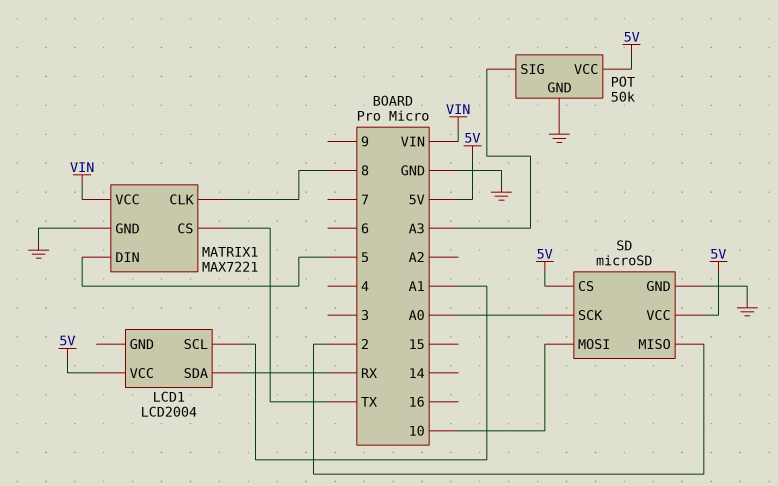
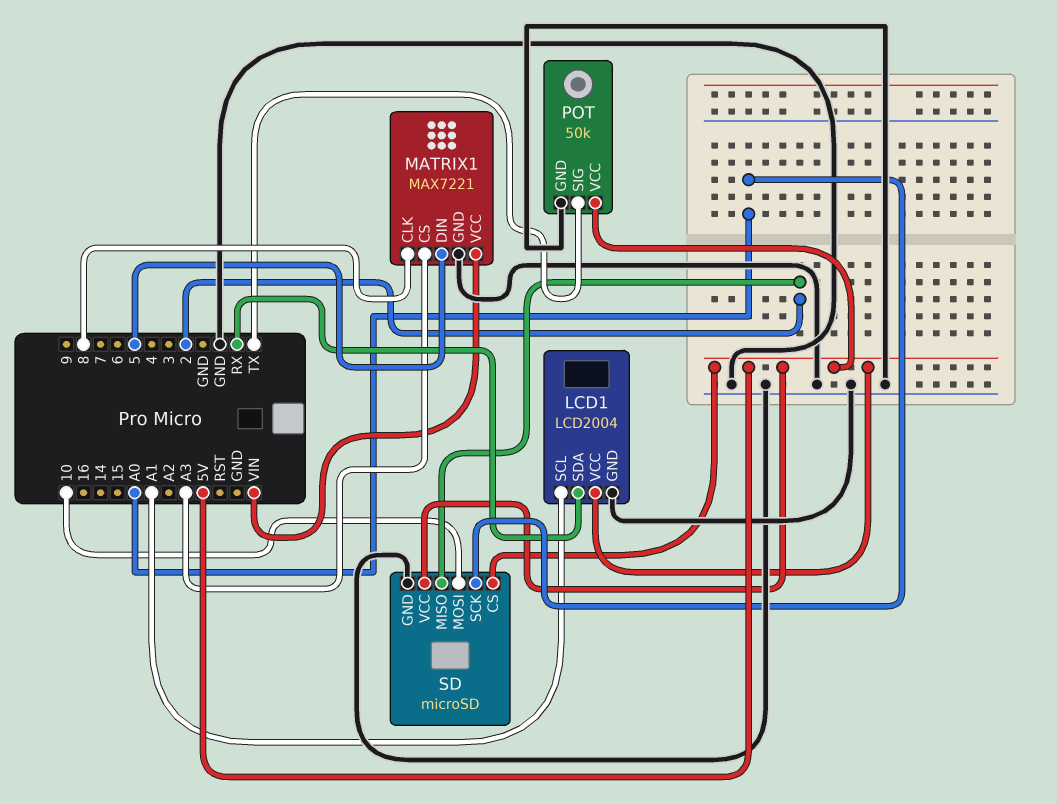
LCD1 pin GND: none -> GND
MATRIX1 pin CS: TX -> A3
POT pin SIG: A3 -> TX

